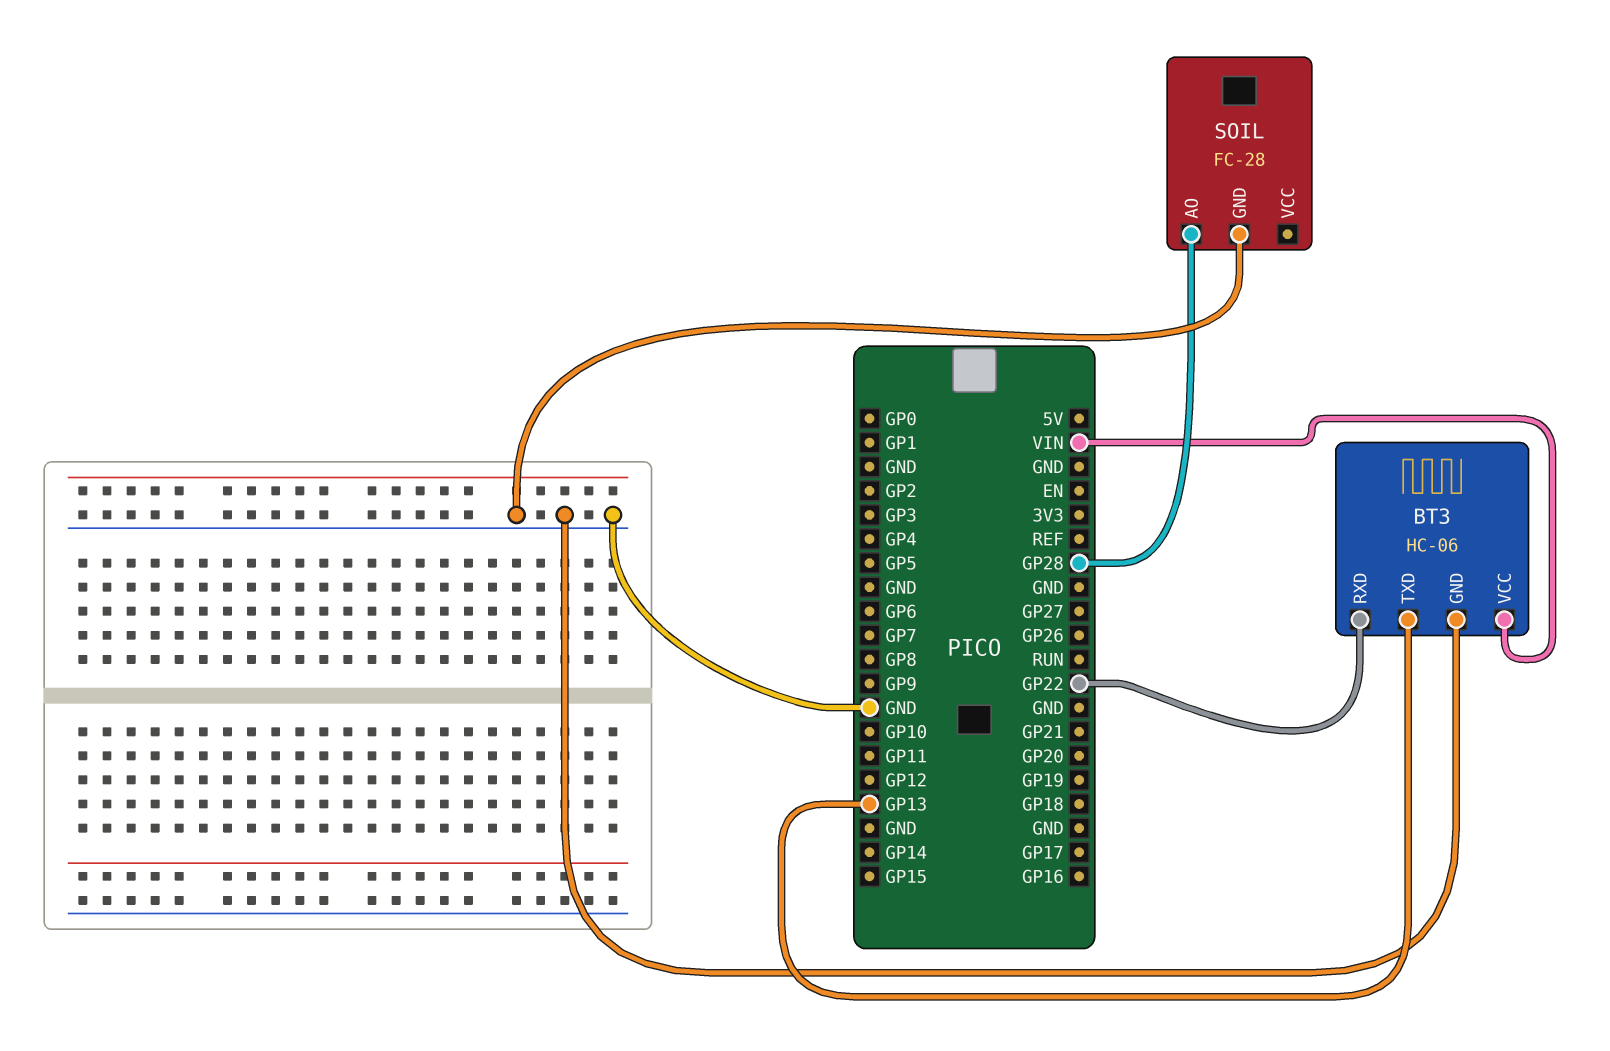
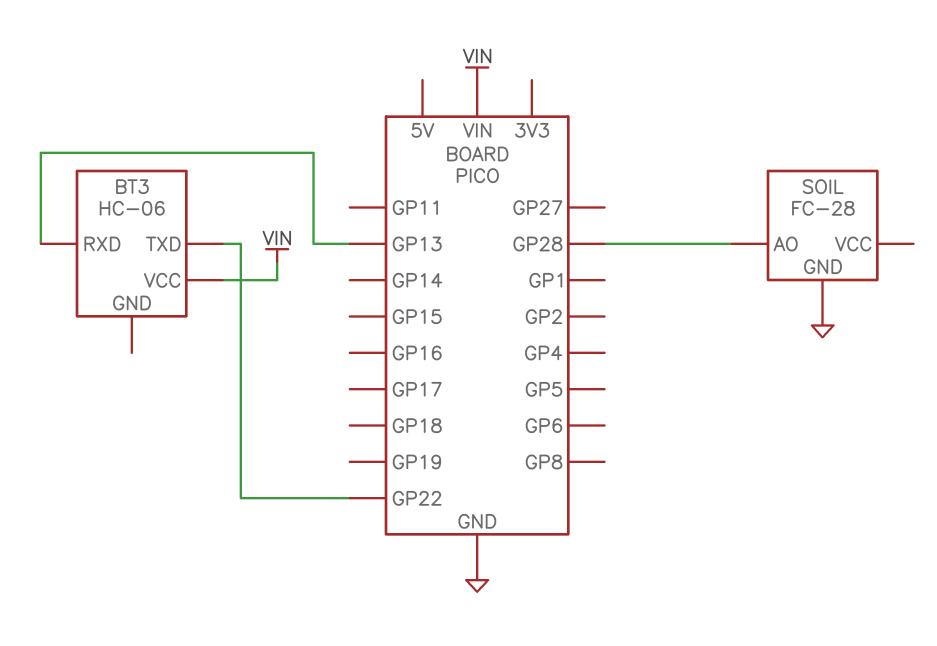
BT3 pin GND: GND -> none
BT3 pin RXD: GP22 -> GP13
BT3 pin TXD: GP13 -> GP22

